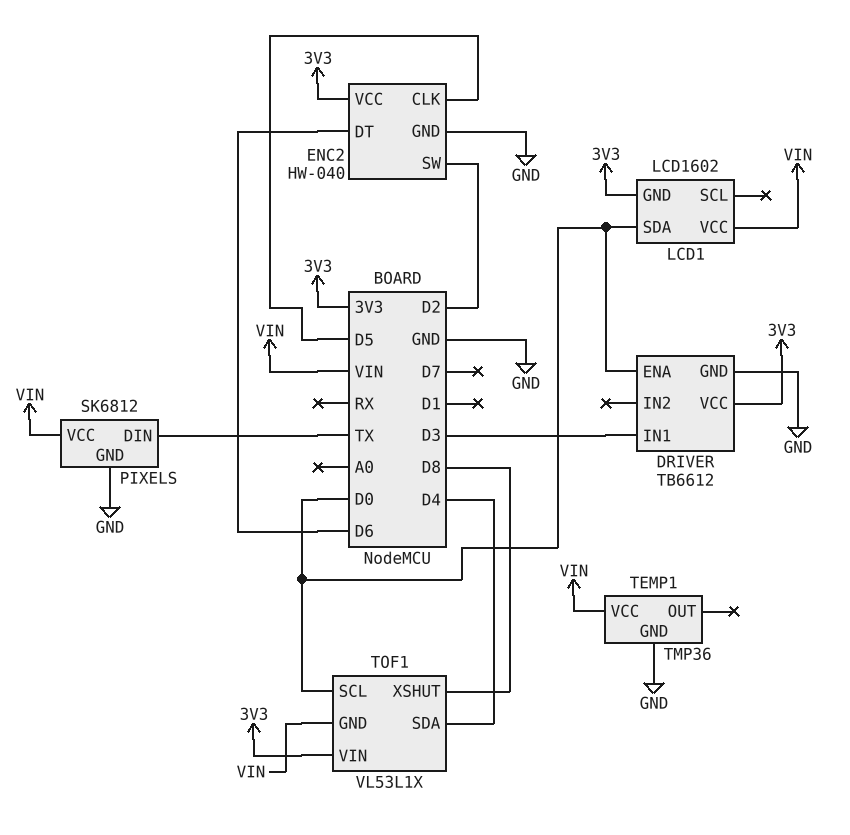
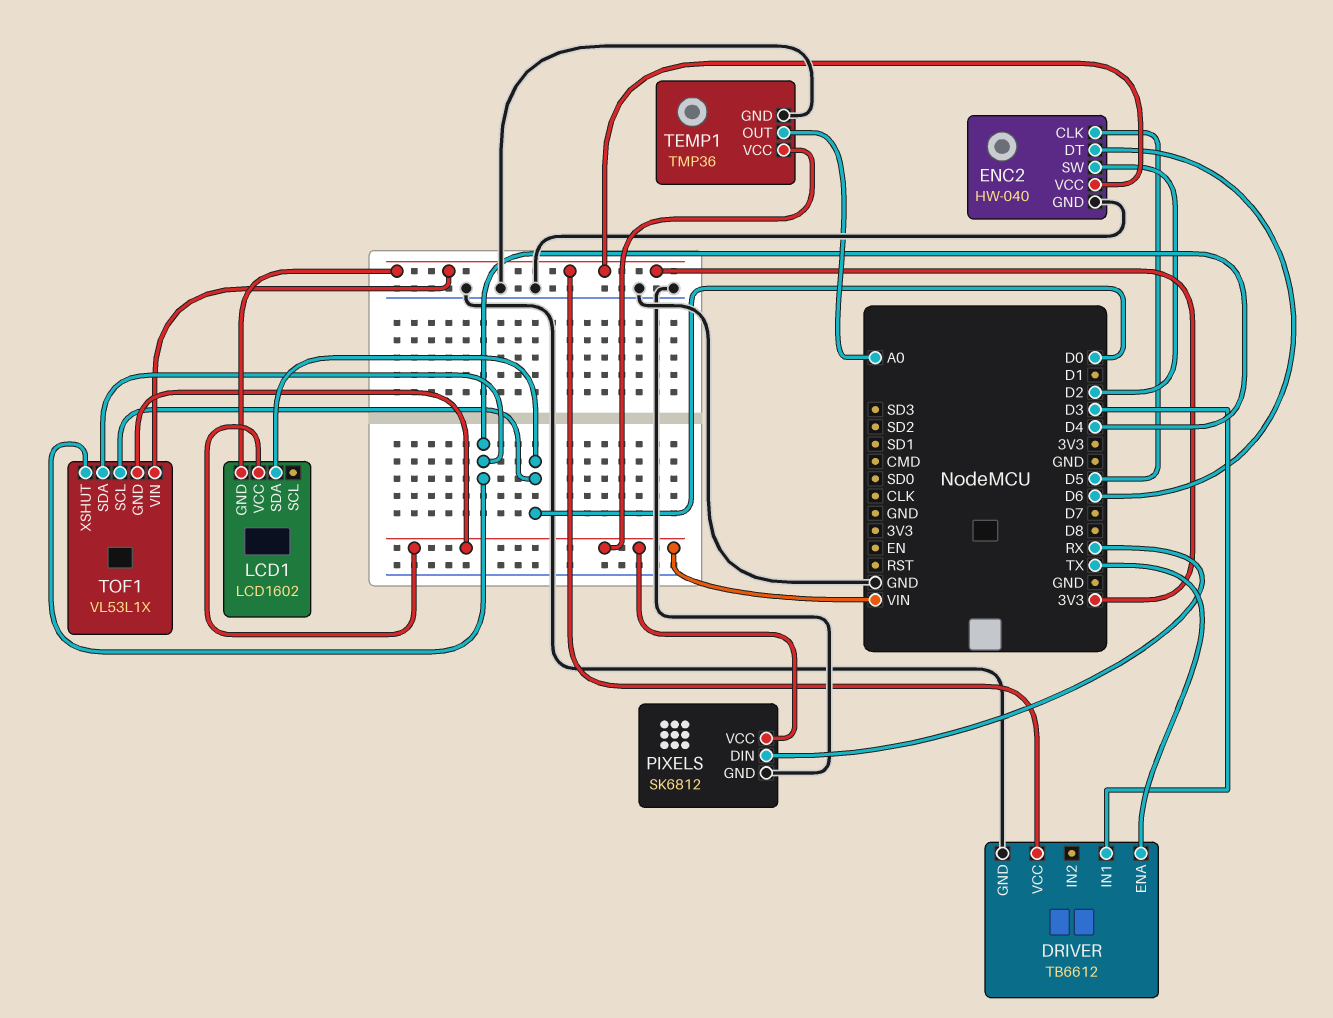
DRIVER pin ENA: D0 -> TX
PIXELS pin DIN: TX -> RX
TEMP1 pin OUT: none -> A0
TOF1 pin XSHUT: D8 -> D4

